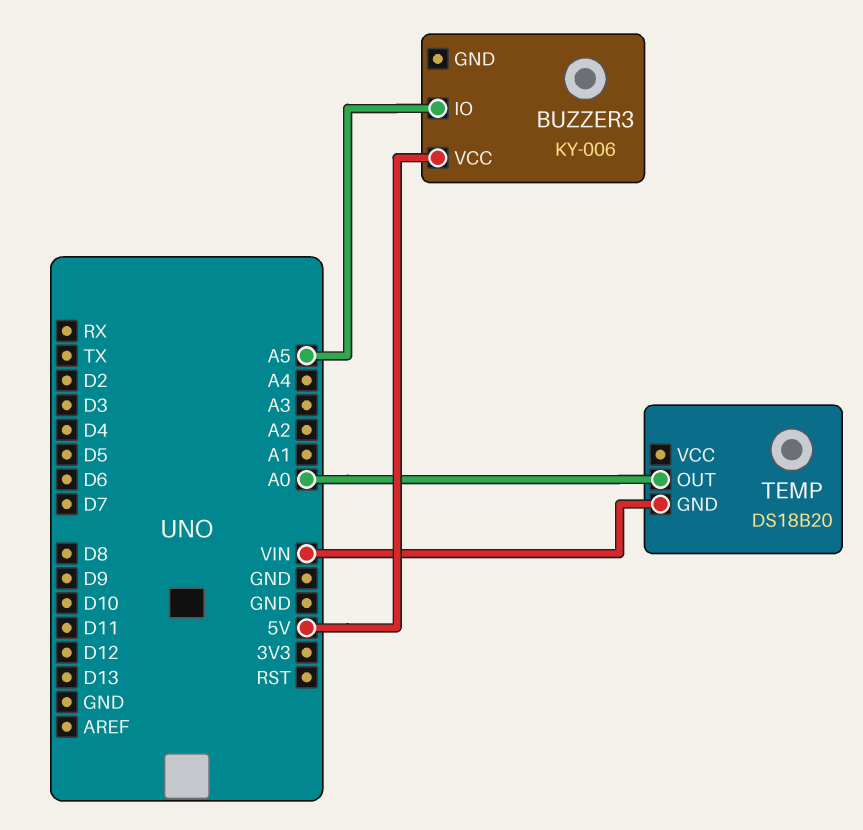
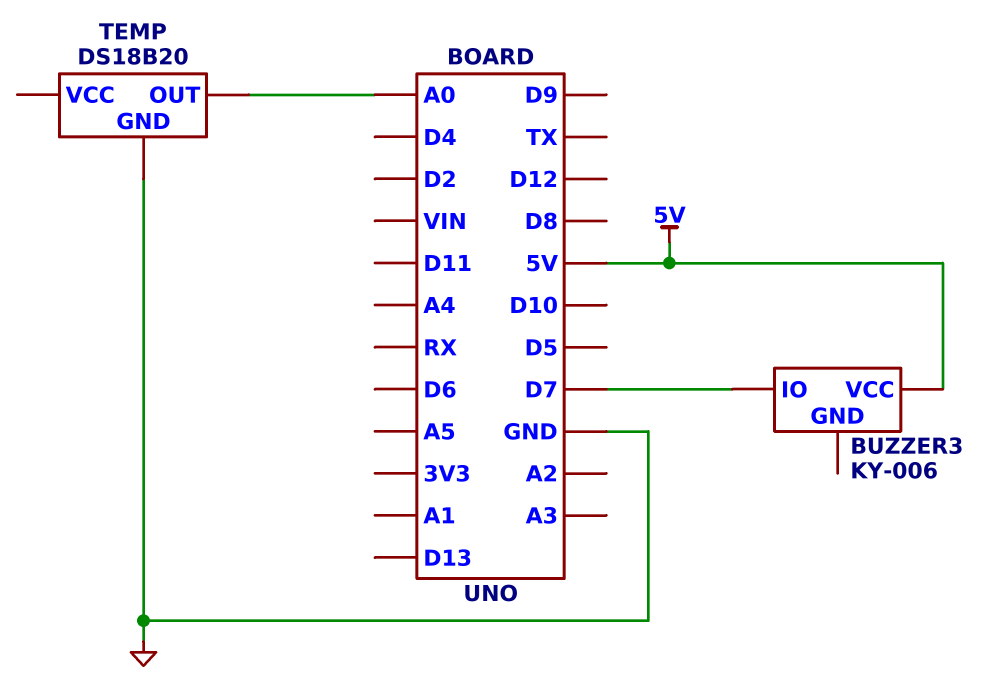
BUZZER3 pin IO: A5 -> D7
TEMP pin GND: VIN -> GND

